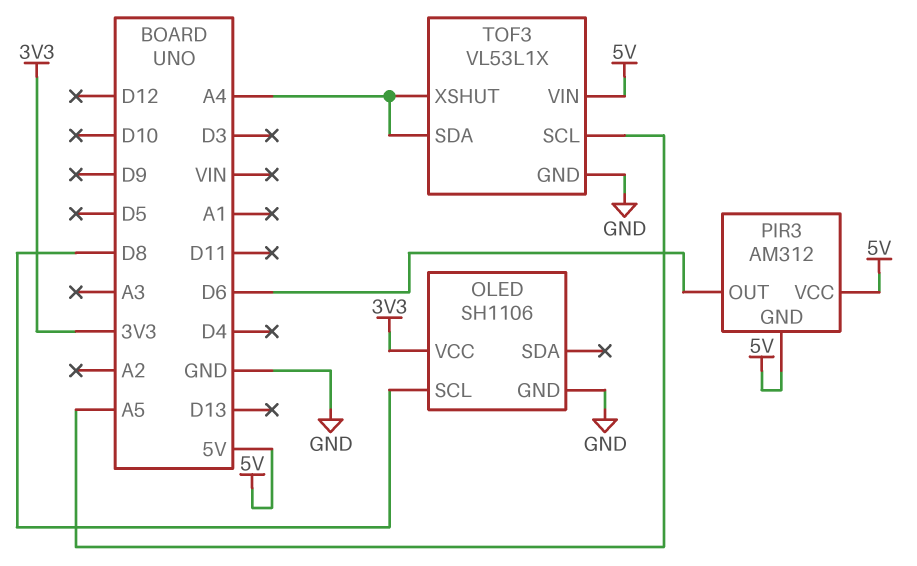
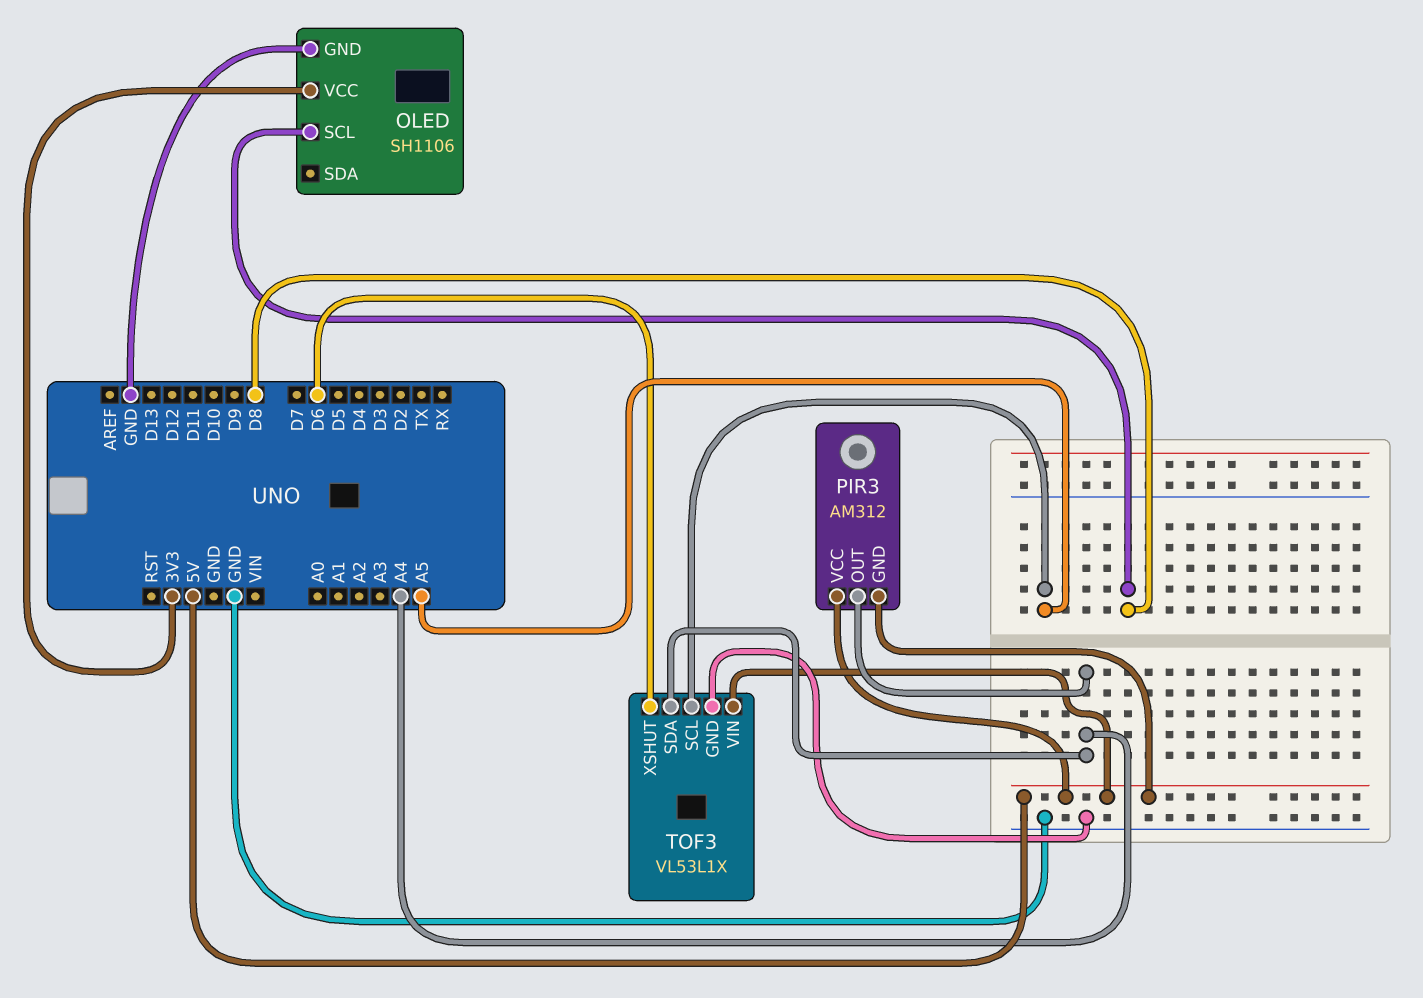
PIR3 pin OUT: D6 -> A4
TOF3 pin XSHUT: A4 -> D6

